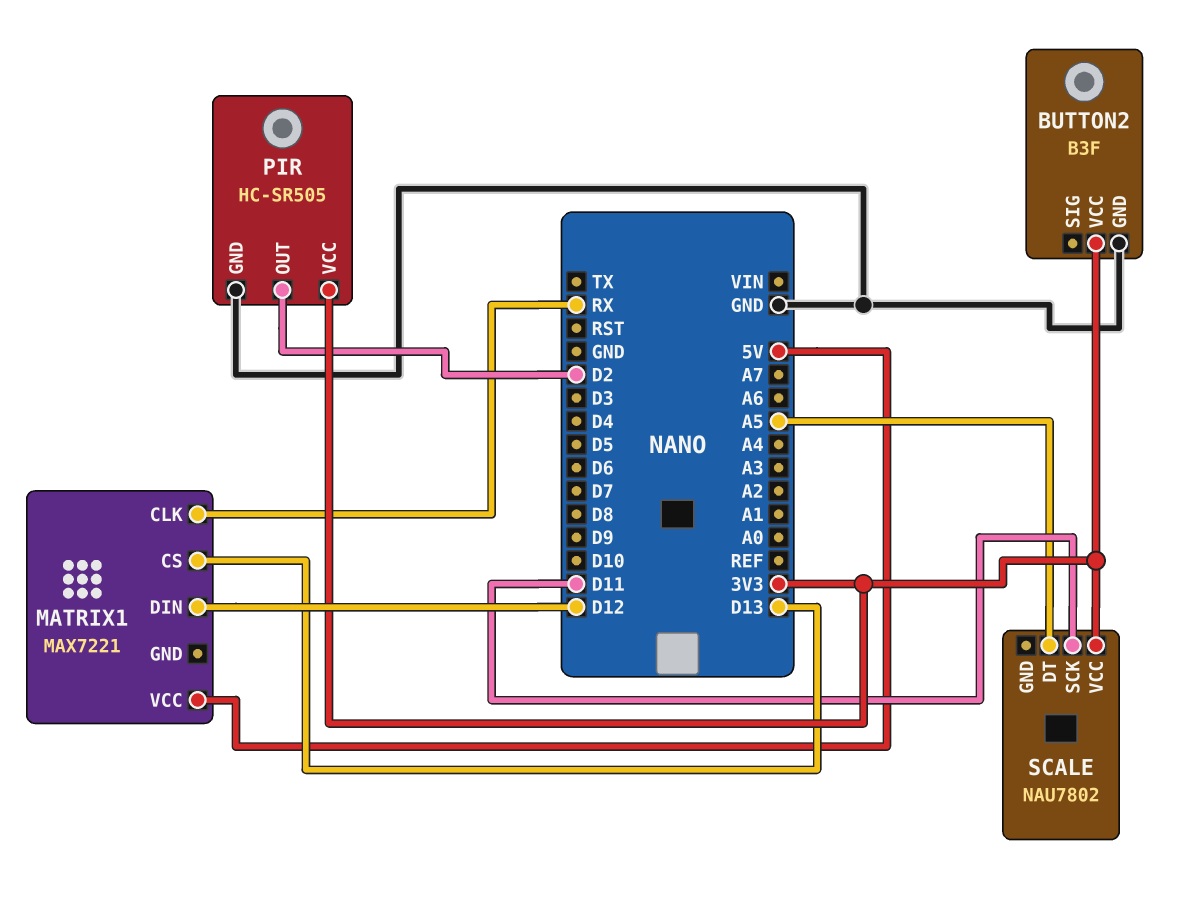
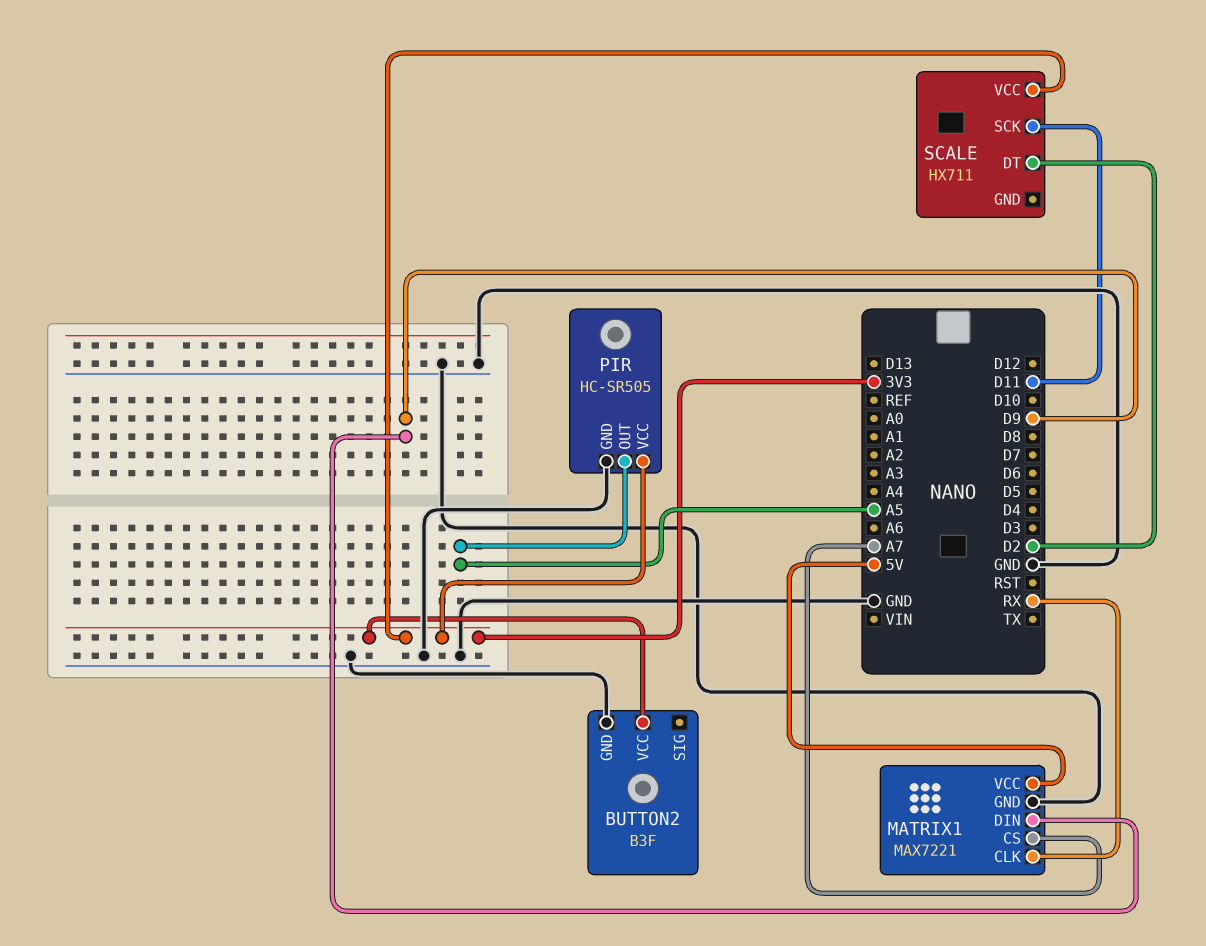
MATRIX1 pin CS: D13 -> A7
MATRIX1 pin DIN: D12 -> D9
MATRIX1 pin GND: none -> GND
PIR pin OUT: D2 -> A5
SCALE: NAU7802 -> HX711
SCALE pin DT: A5 -> D2

